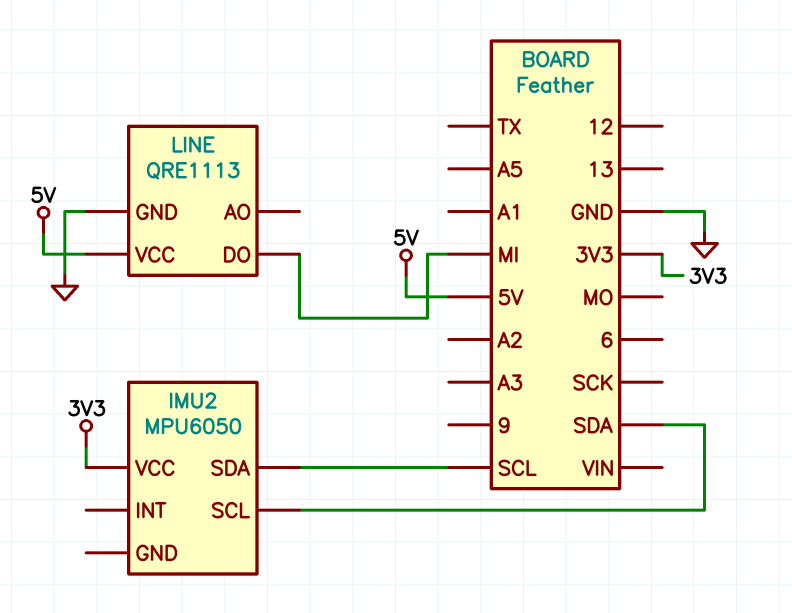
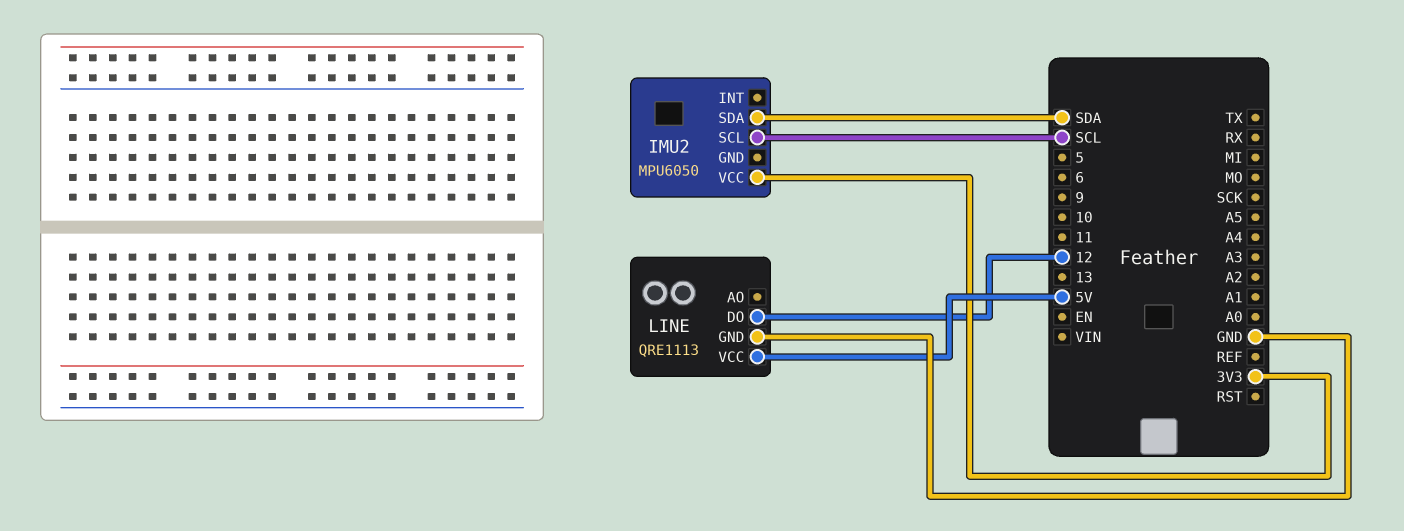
IMU2 pin SCL: SDA -> SCL
IMU2 pin SDA: SCL -> SDA
LINE pin DO: MI -> 12

